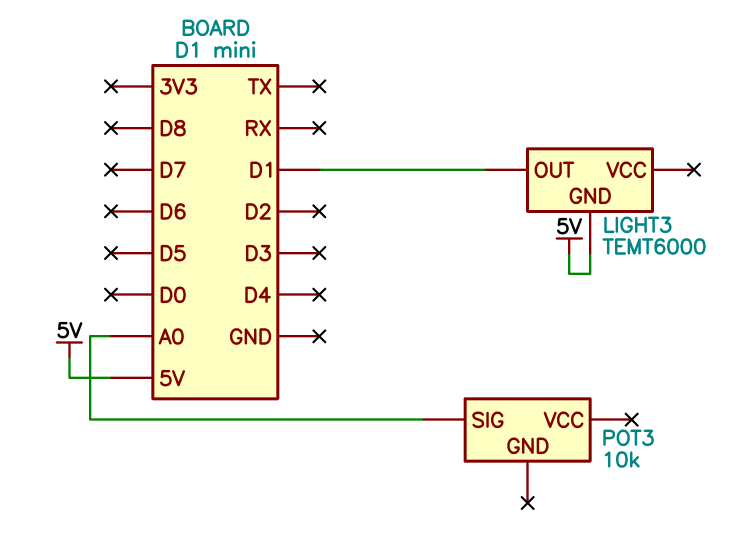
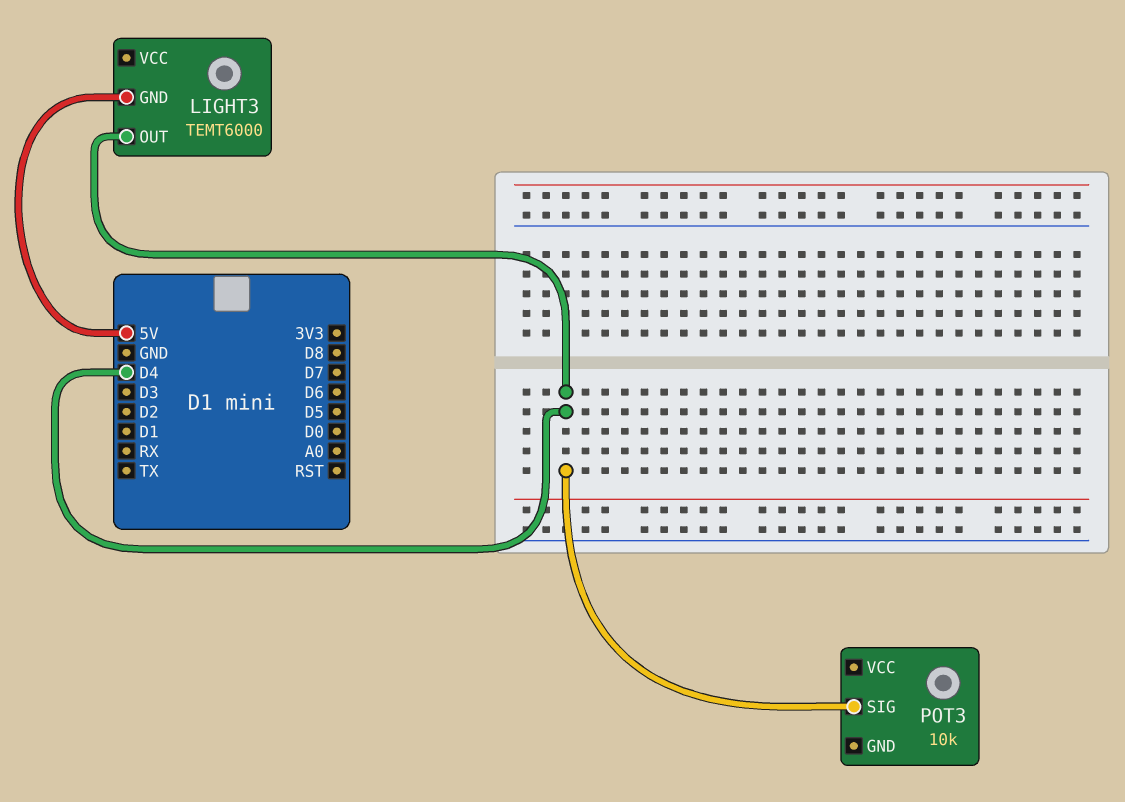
LIGHT3 pin OUT: D1 -> D4
POT3 pin SIG: A0 -> D4

